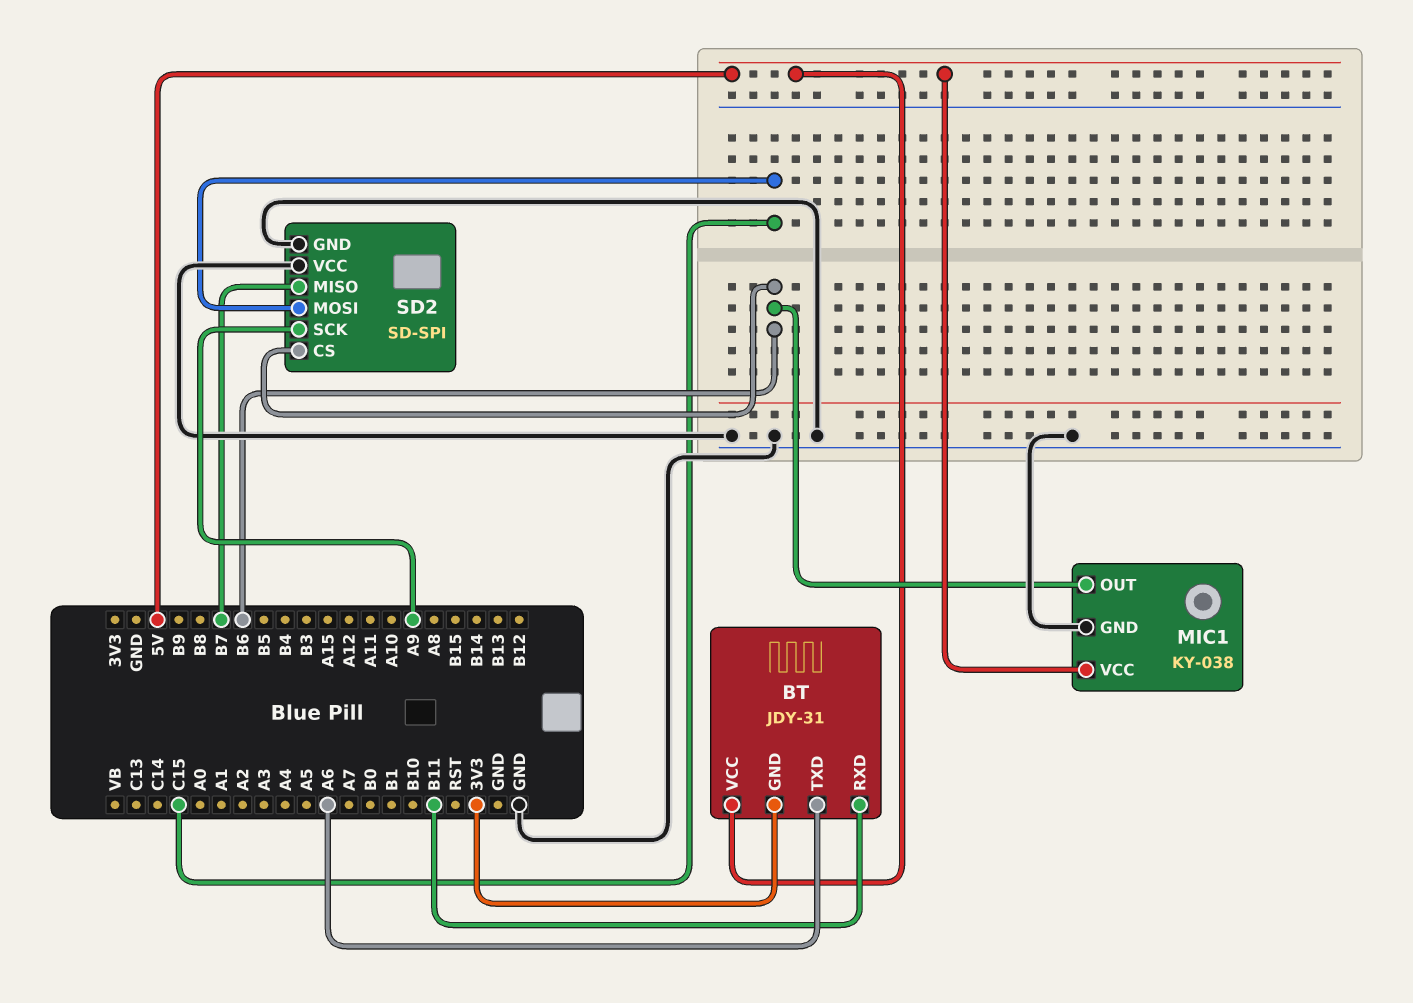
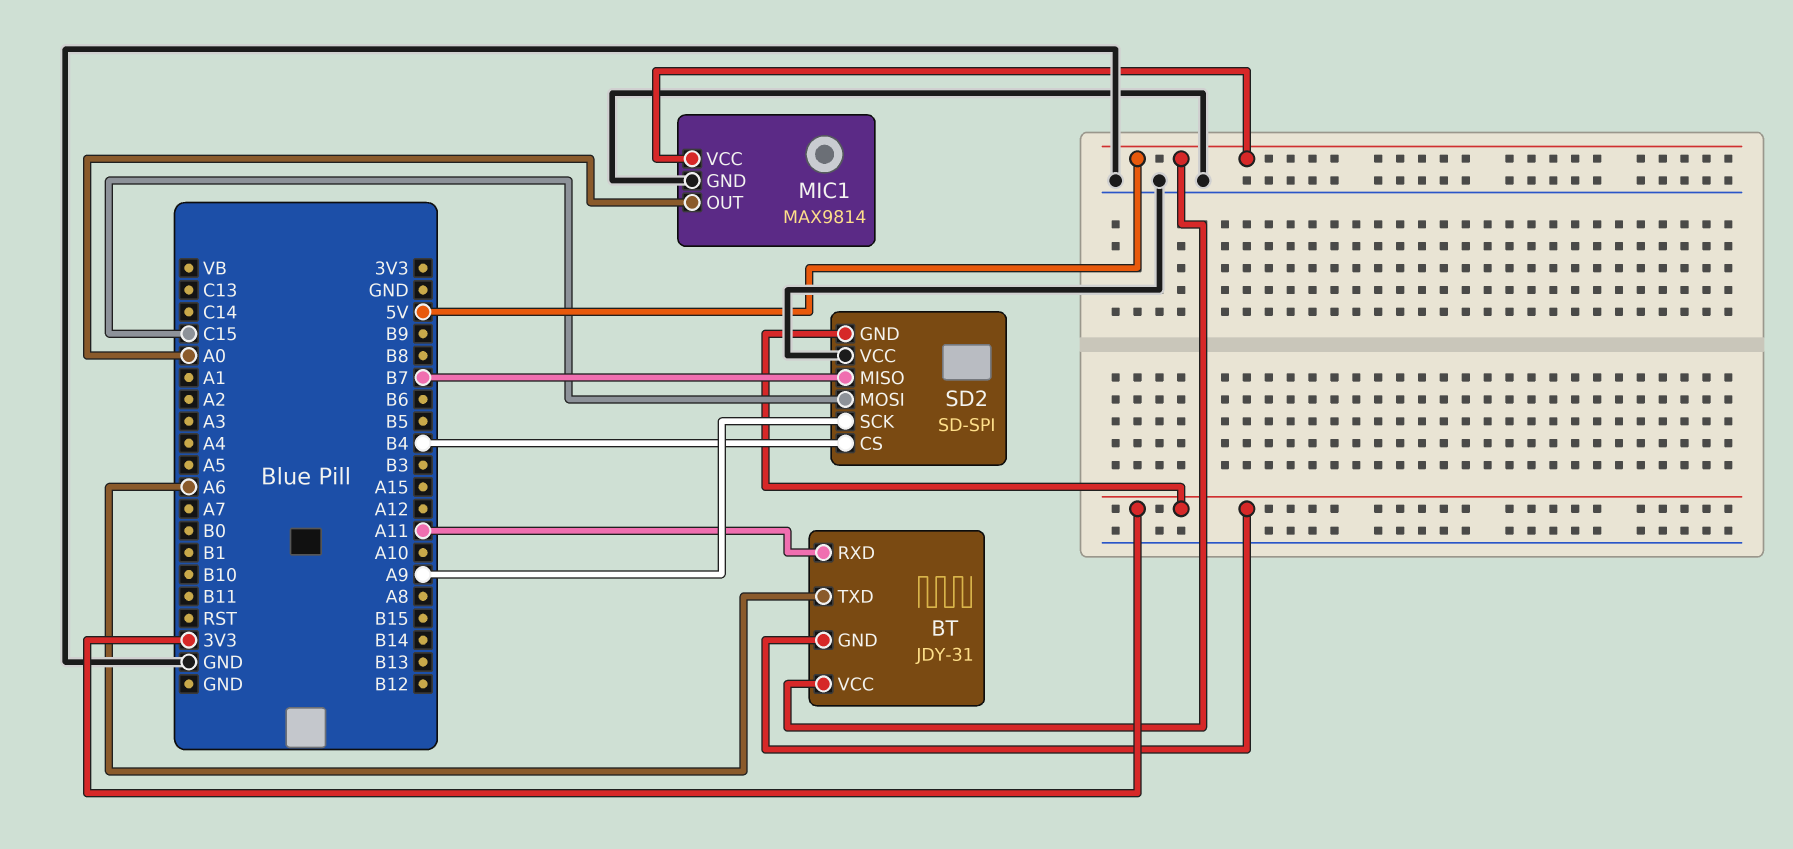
BT pin RXD: B11 -> A11
MIC1: KY-038 -> MAX9814
MIC1 pin OUT: B6 -> A0
SD2 pin CS: B6 -> B4
SD2 pin GND: GND -> 3V3

